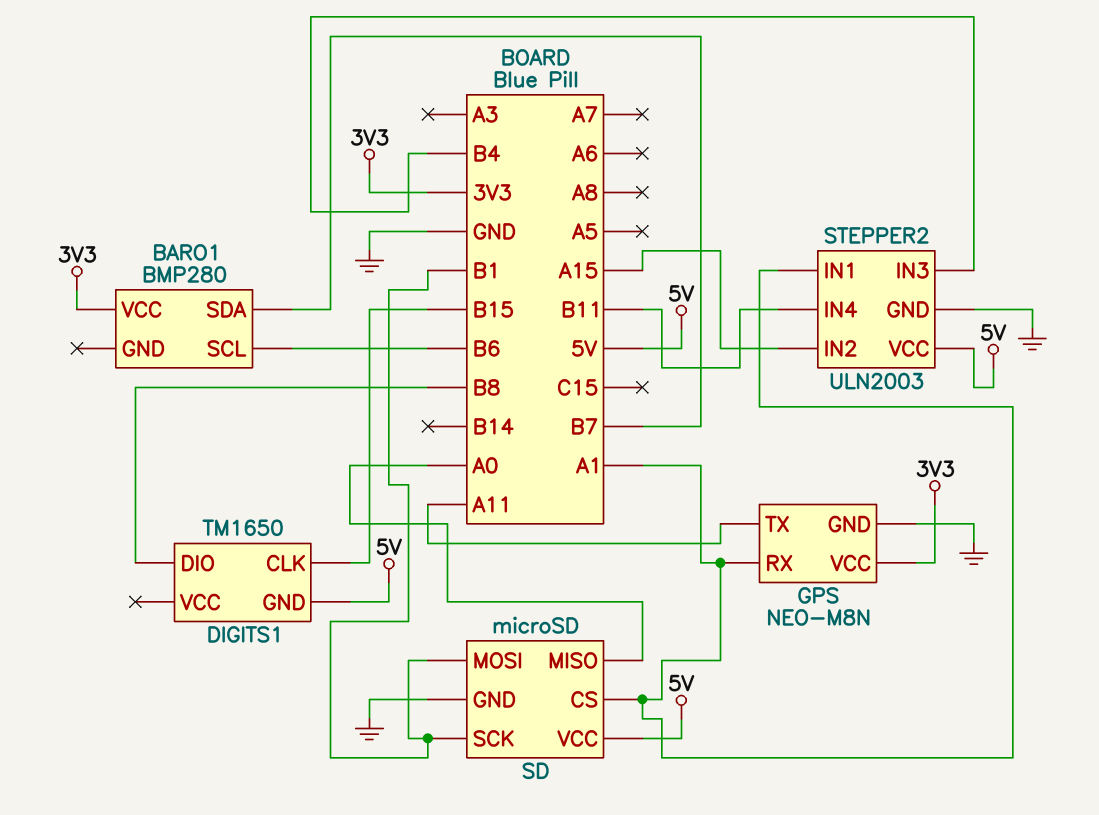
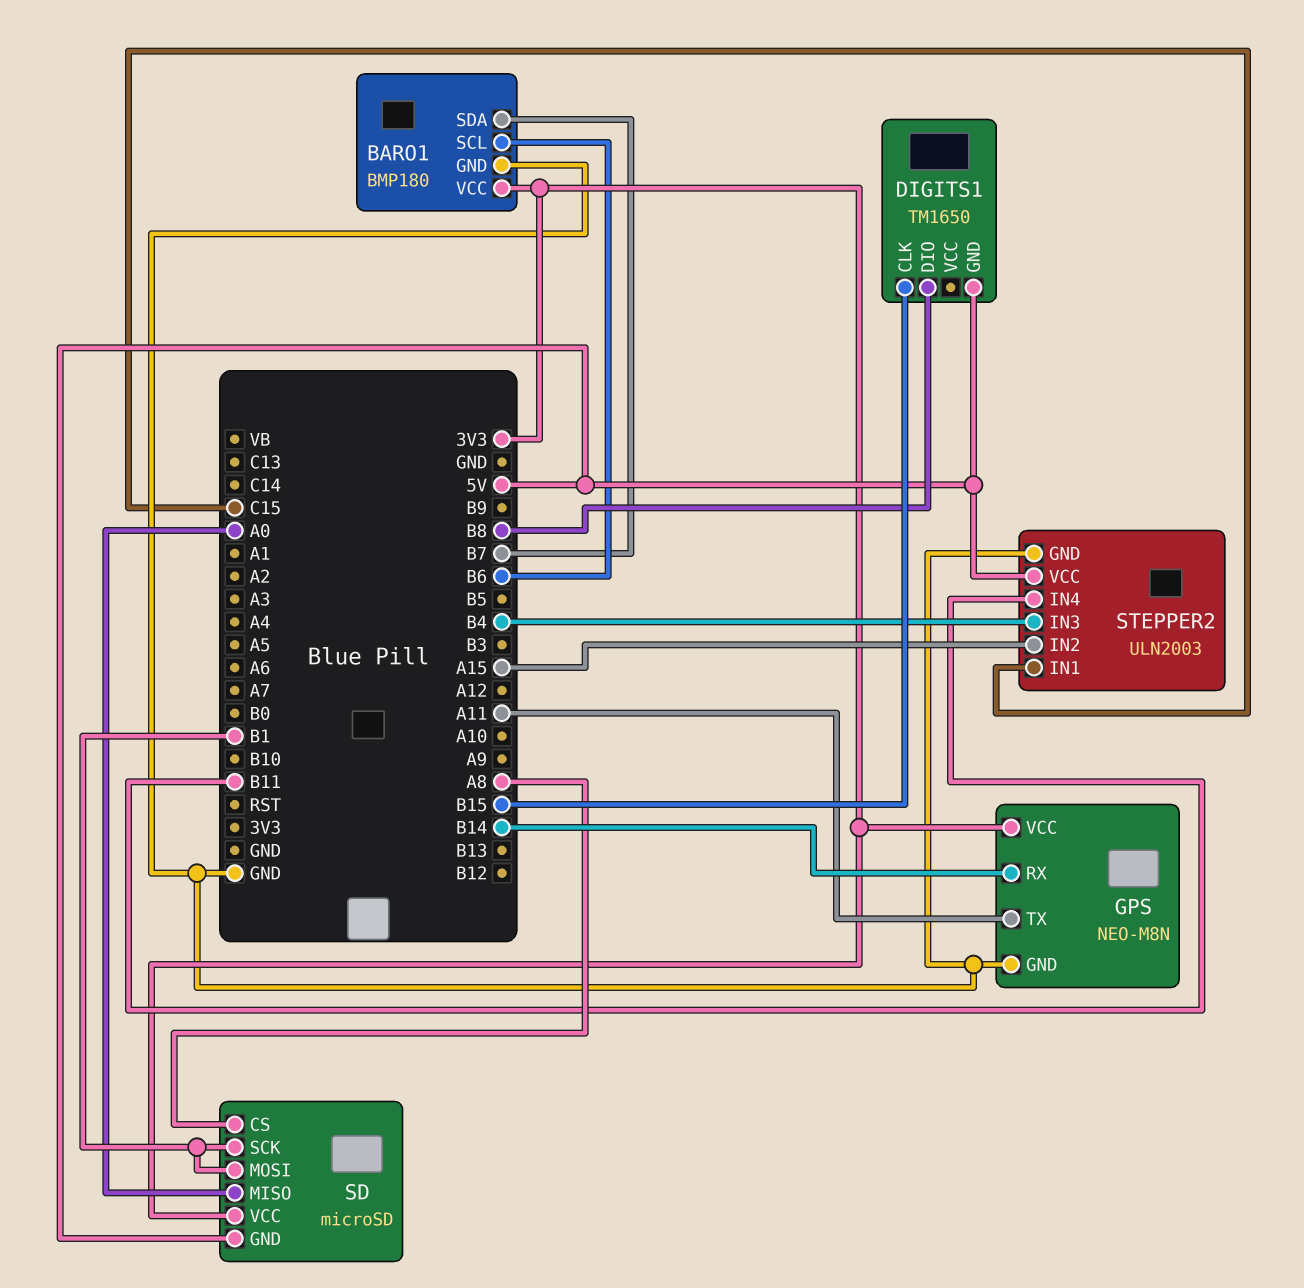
BARO1: BMP280 -> BMP180
BARO1 pin GND: none -> GND
GPS pin RX: A1 -> B14
SD pin CS: A1 -> A8
SD pin GND: GND -> 5V
SD pin VCC: 5V -> 3V3
STEPPER2 pin IN1: A1 -> C15

